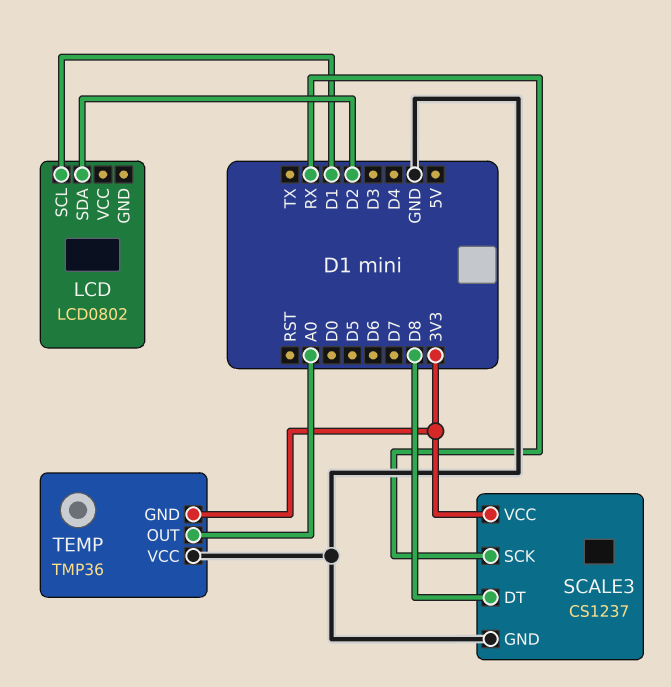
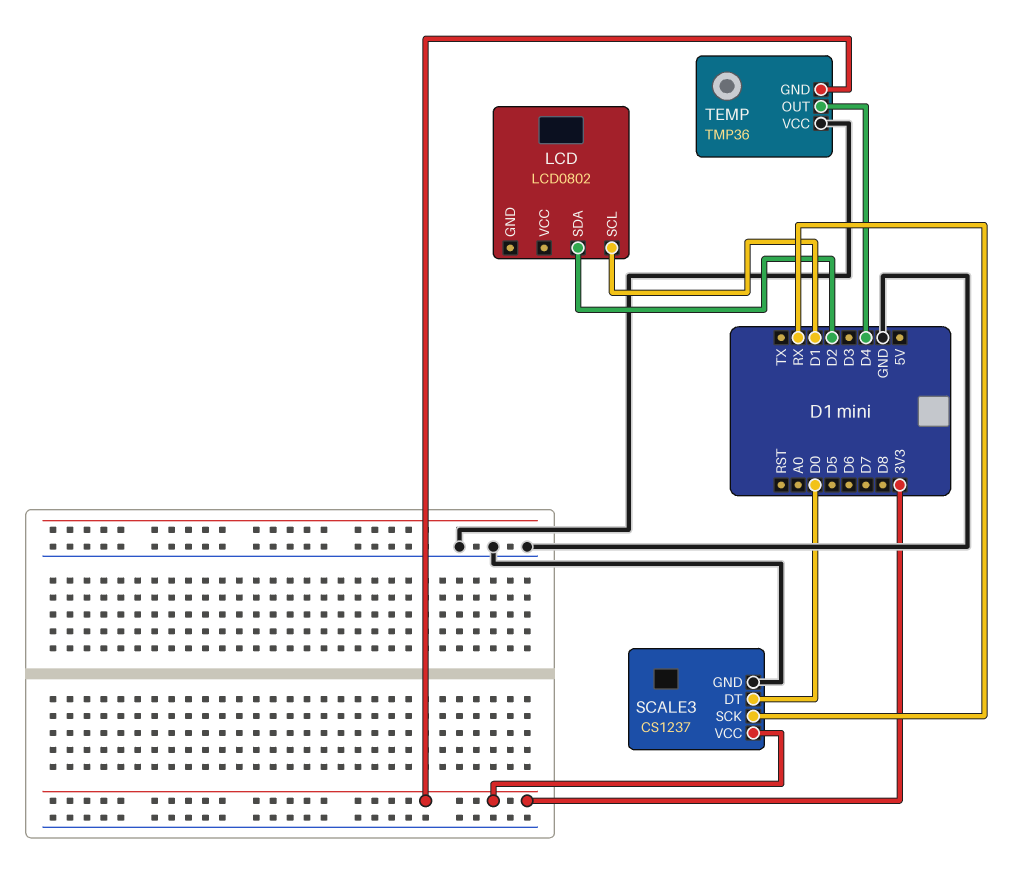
SCALE3 pin DT: D8 -> D0
TEMP pin OUT: A0 -> D4

